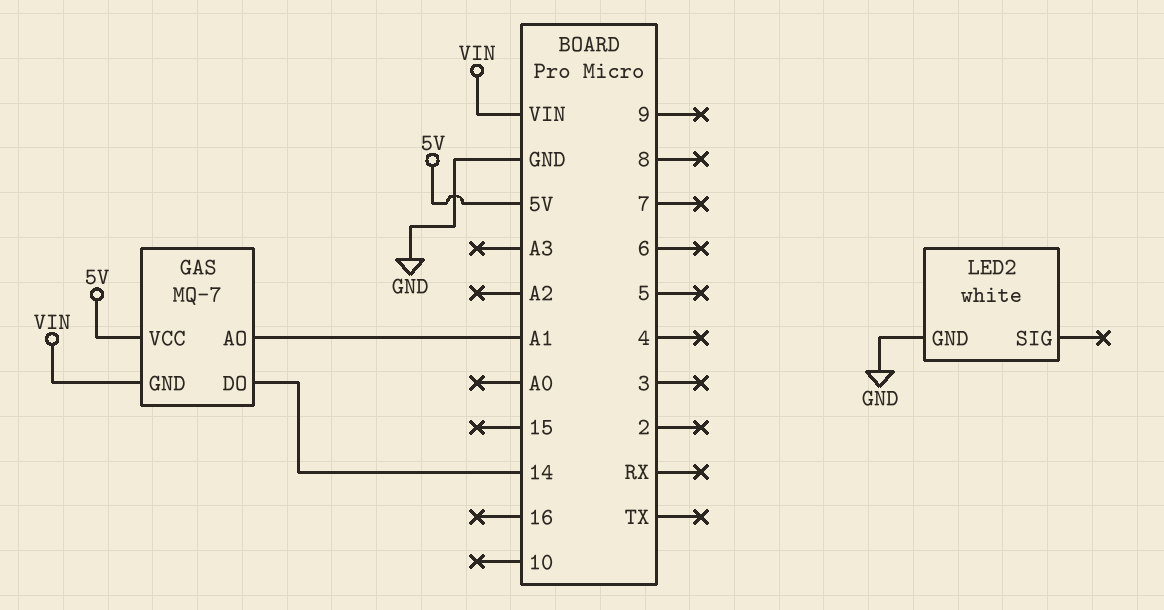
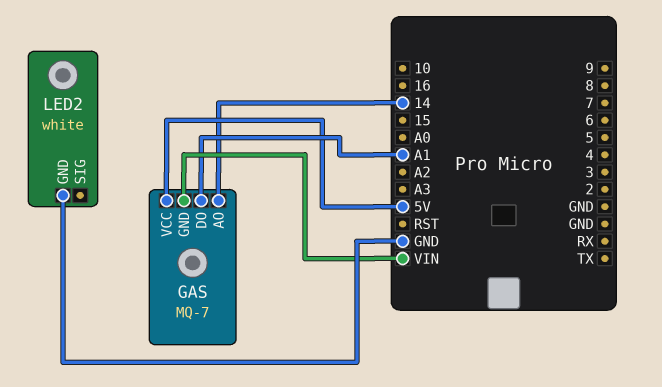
GAS pin AO: A1 -> 14
GAS pin DO: 14 -> A1

